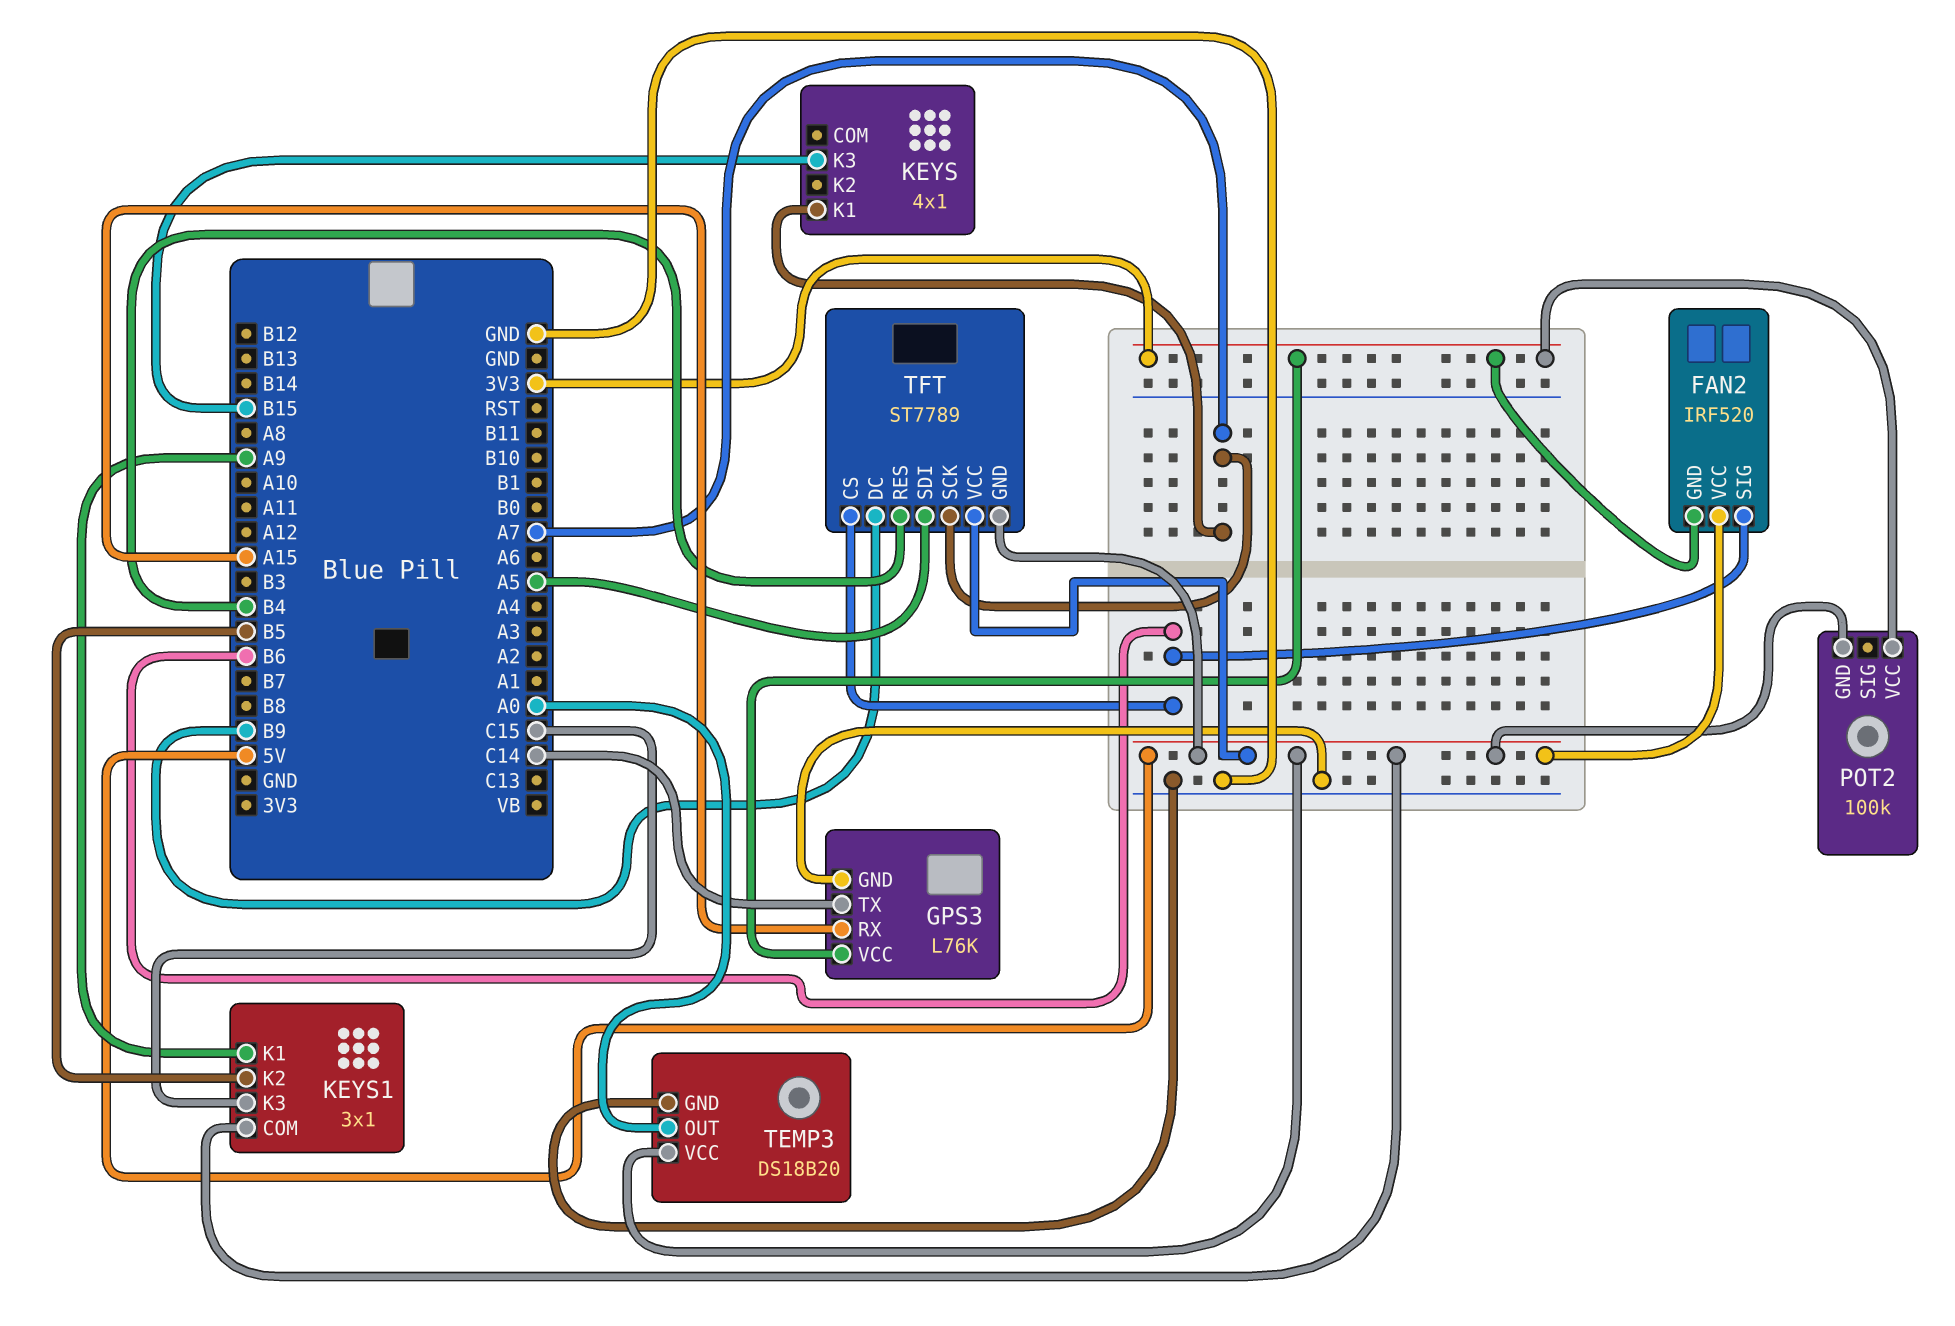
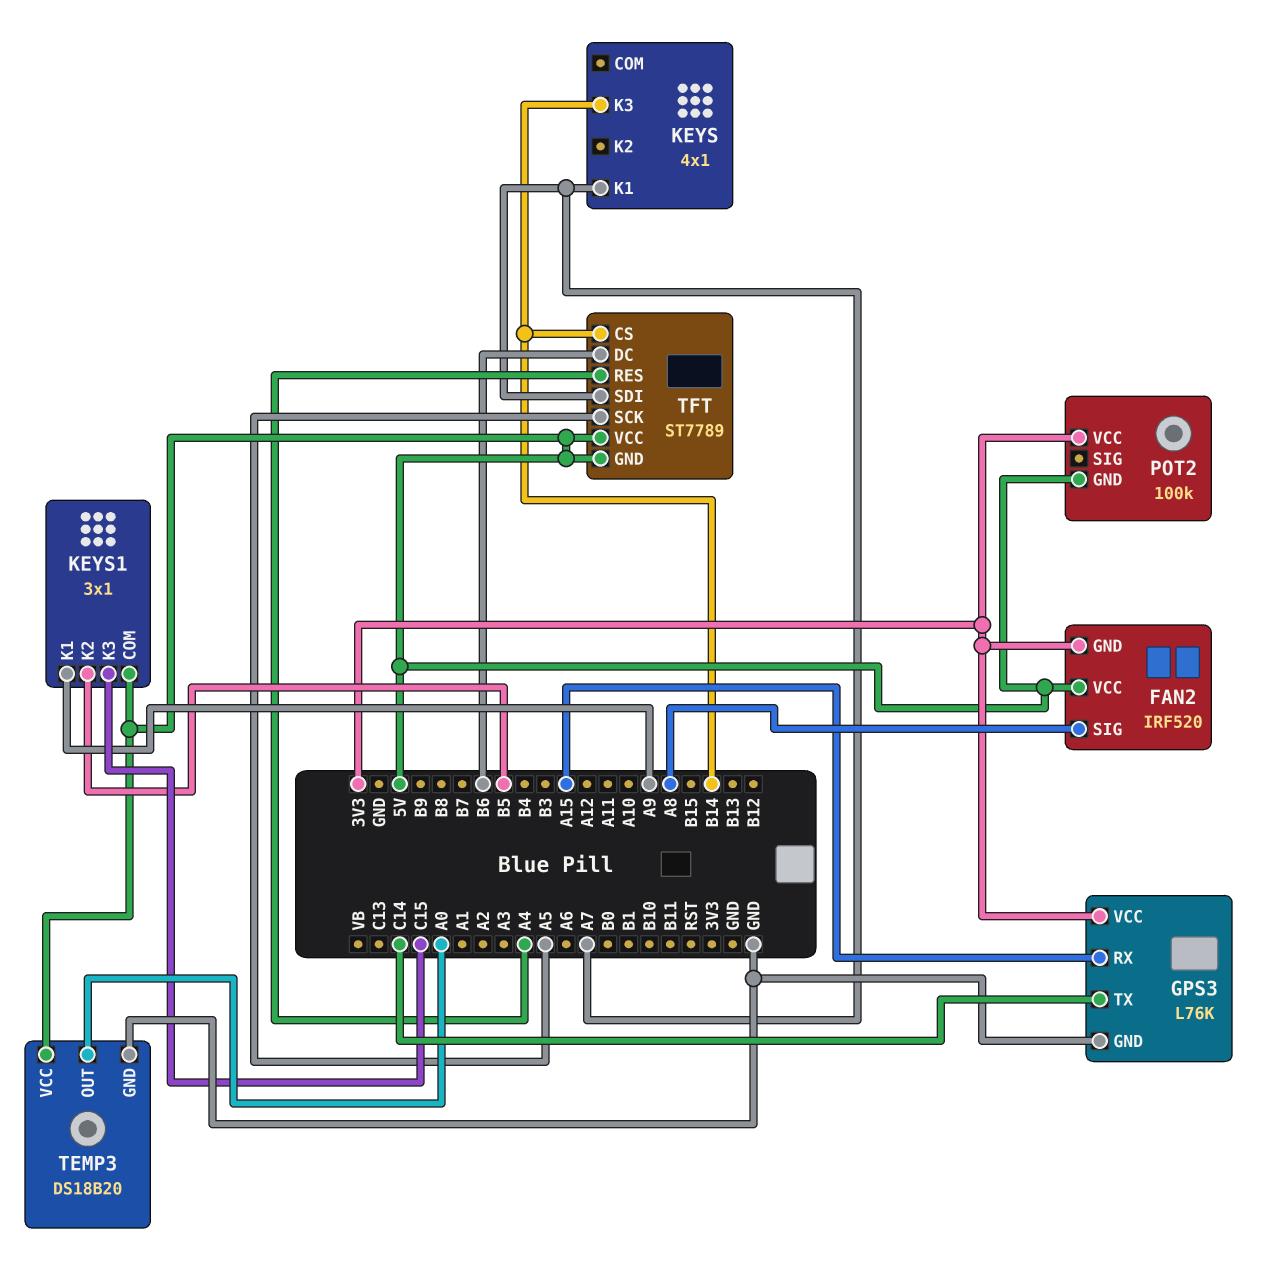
FAN2 pin SIG: B6 -> A8
KEYS pin K3: B15 -> B14
TFT pin CS: B6 -> B14
TFT pin DC: B9 -> B6
TFT pin RES: B4 -> A4
TFT pin SCK: A7 -> A5
TFT pin SDI: A5 -> A7

